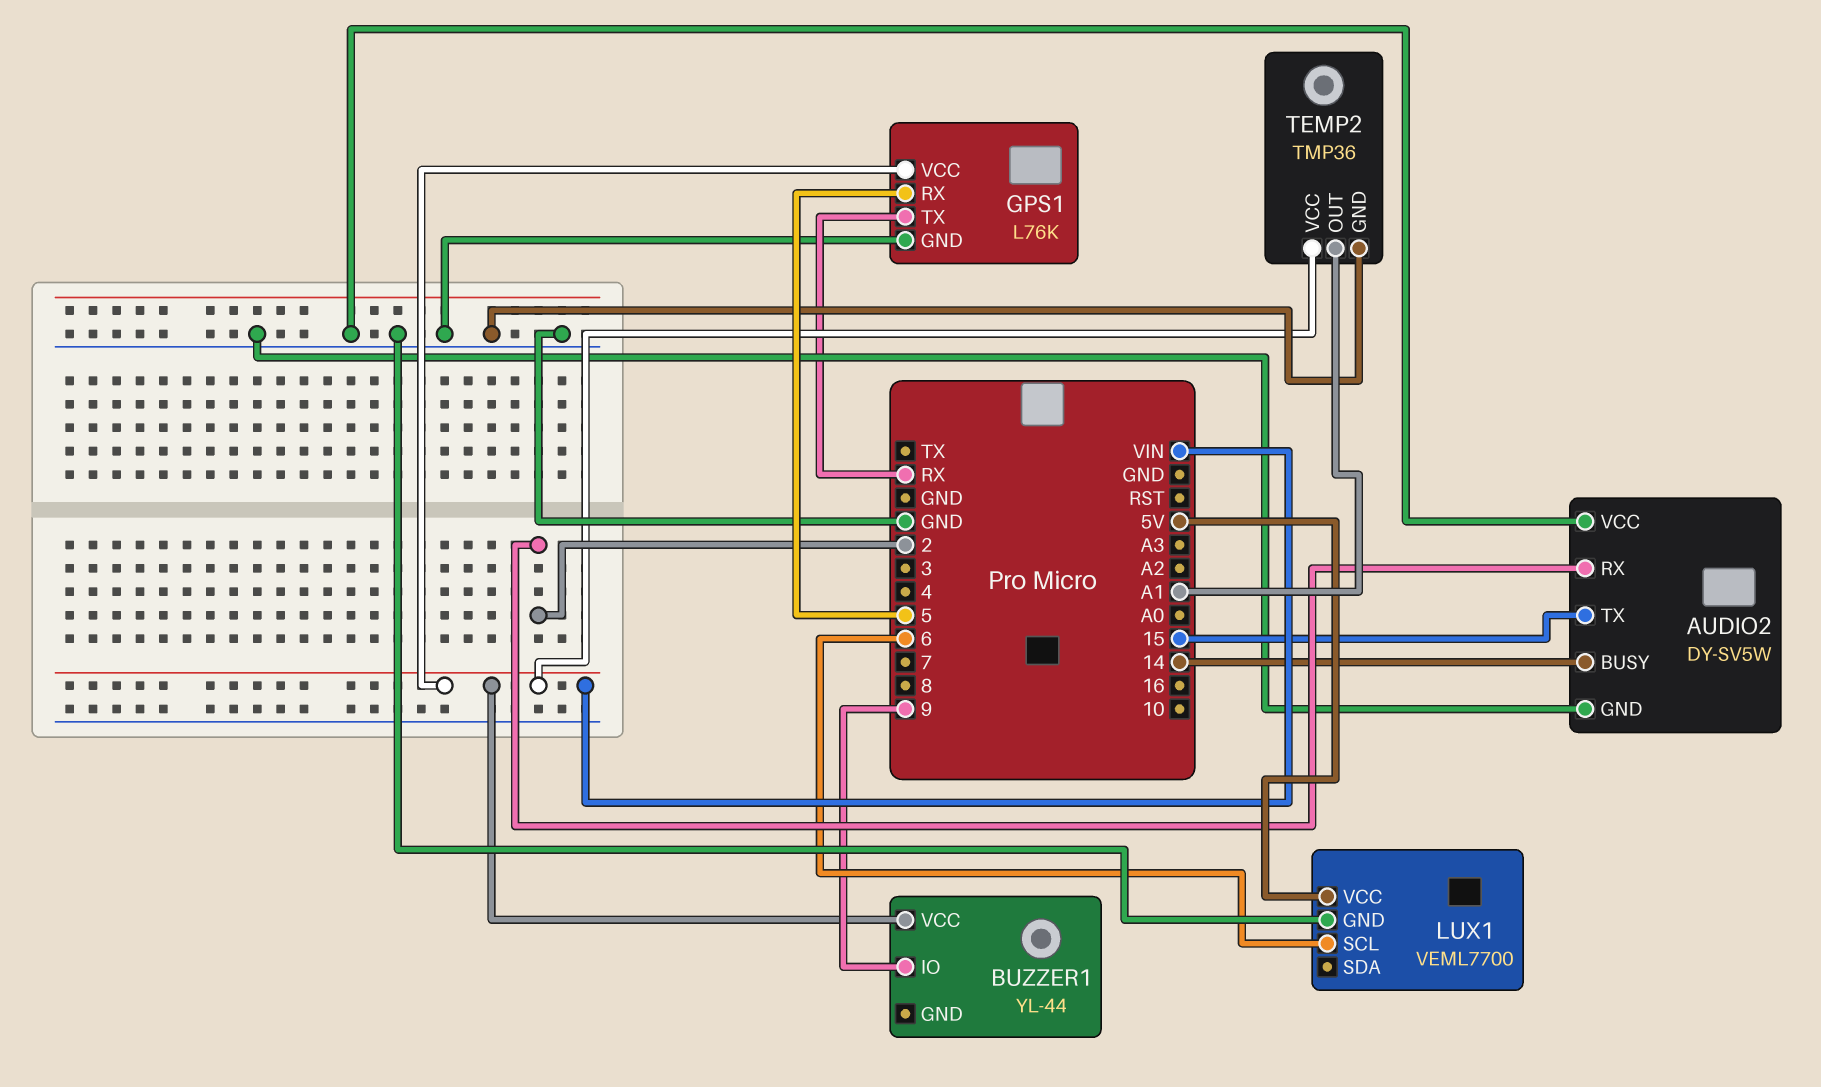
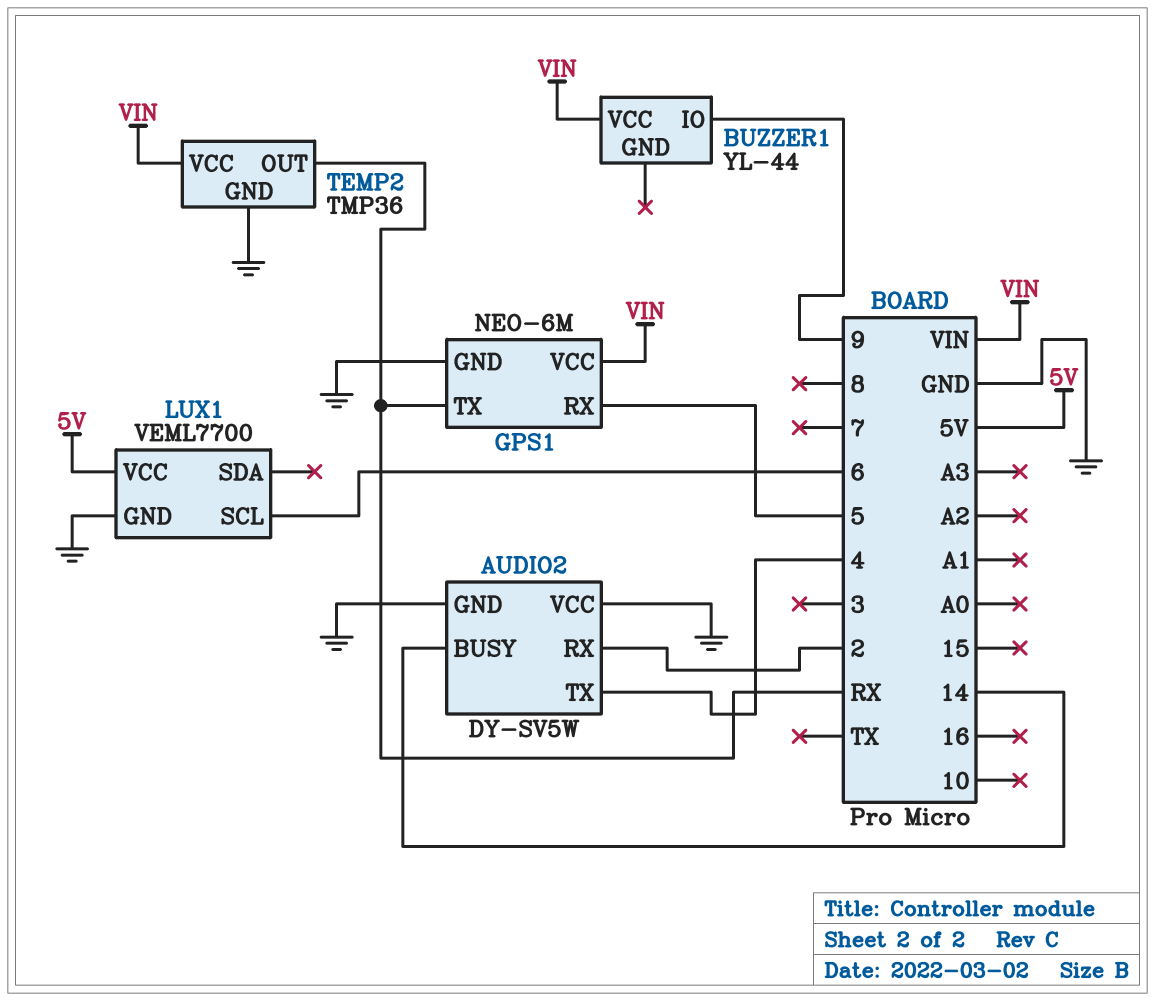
AUDIO2 pin TX: 15 -> 4
GPS1: L76K -> NEO-6M
TEMP2 pin OUT: A1 -> RX

